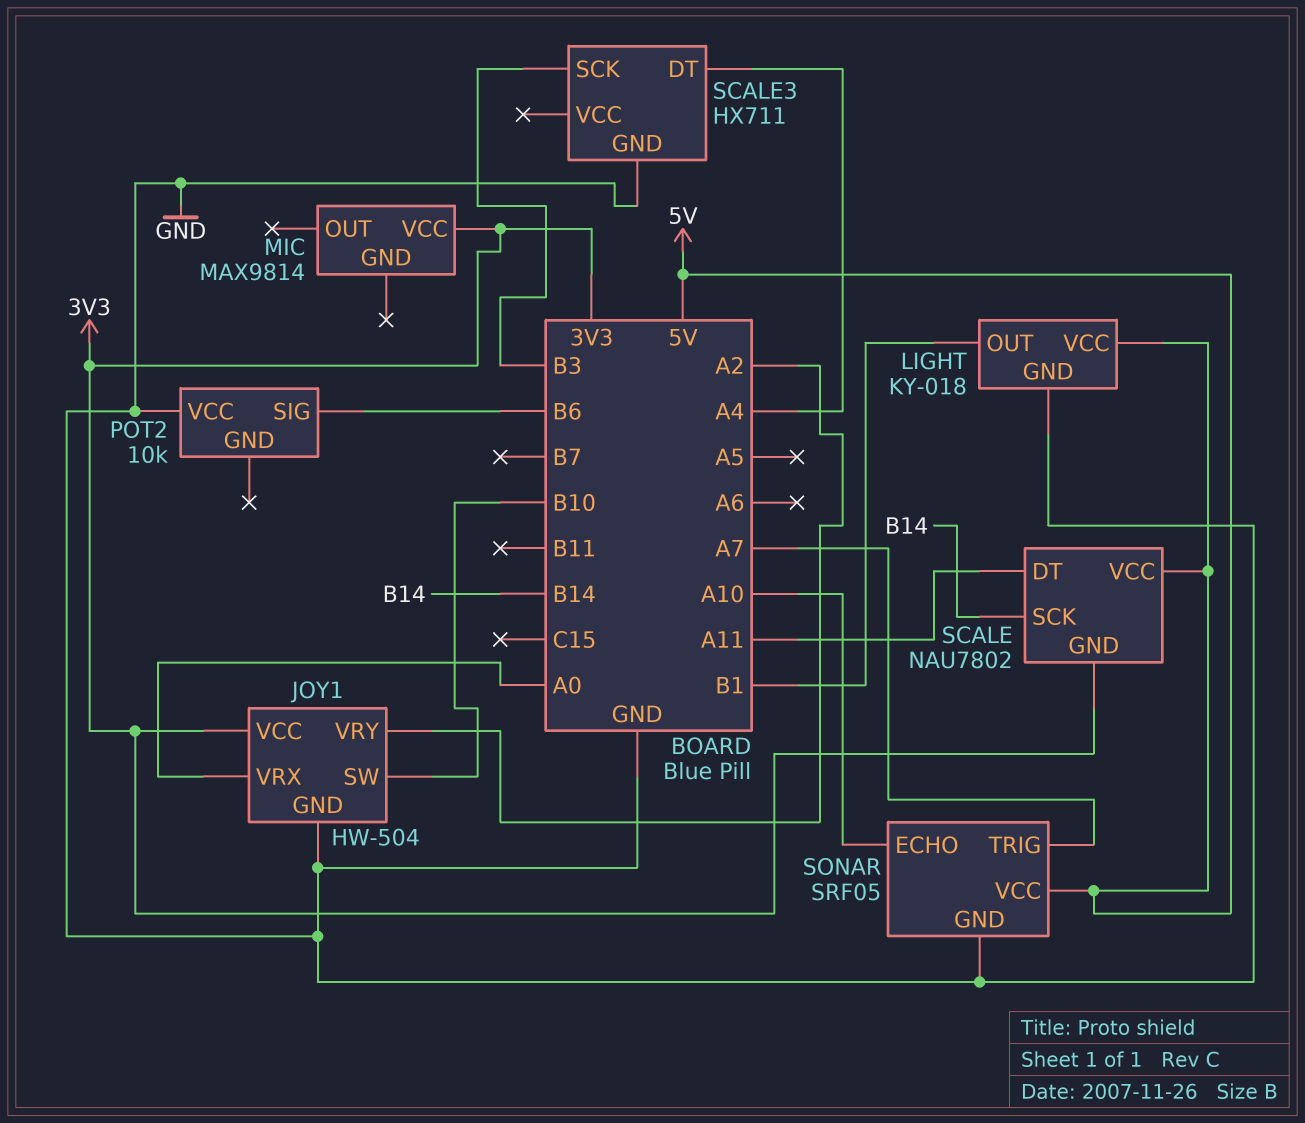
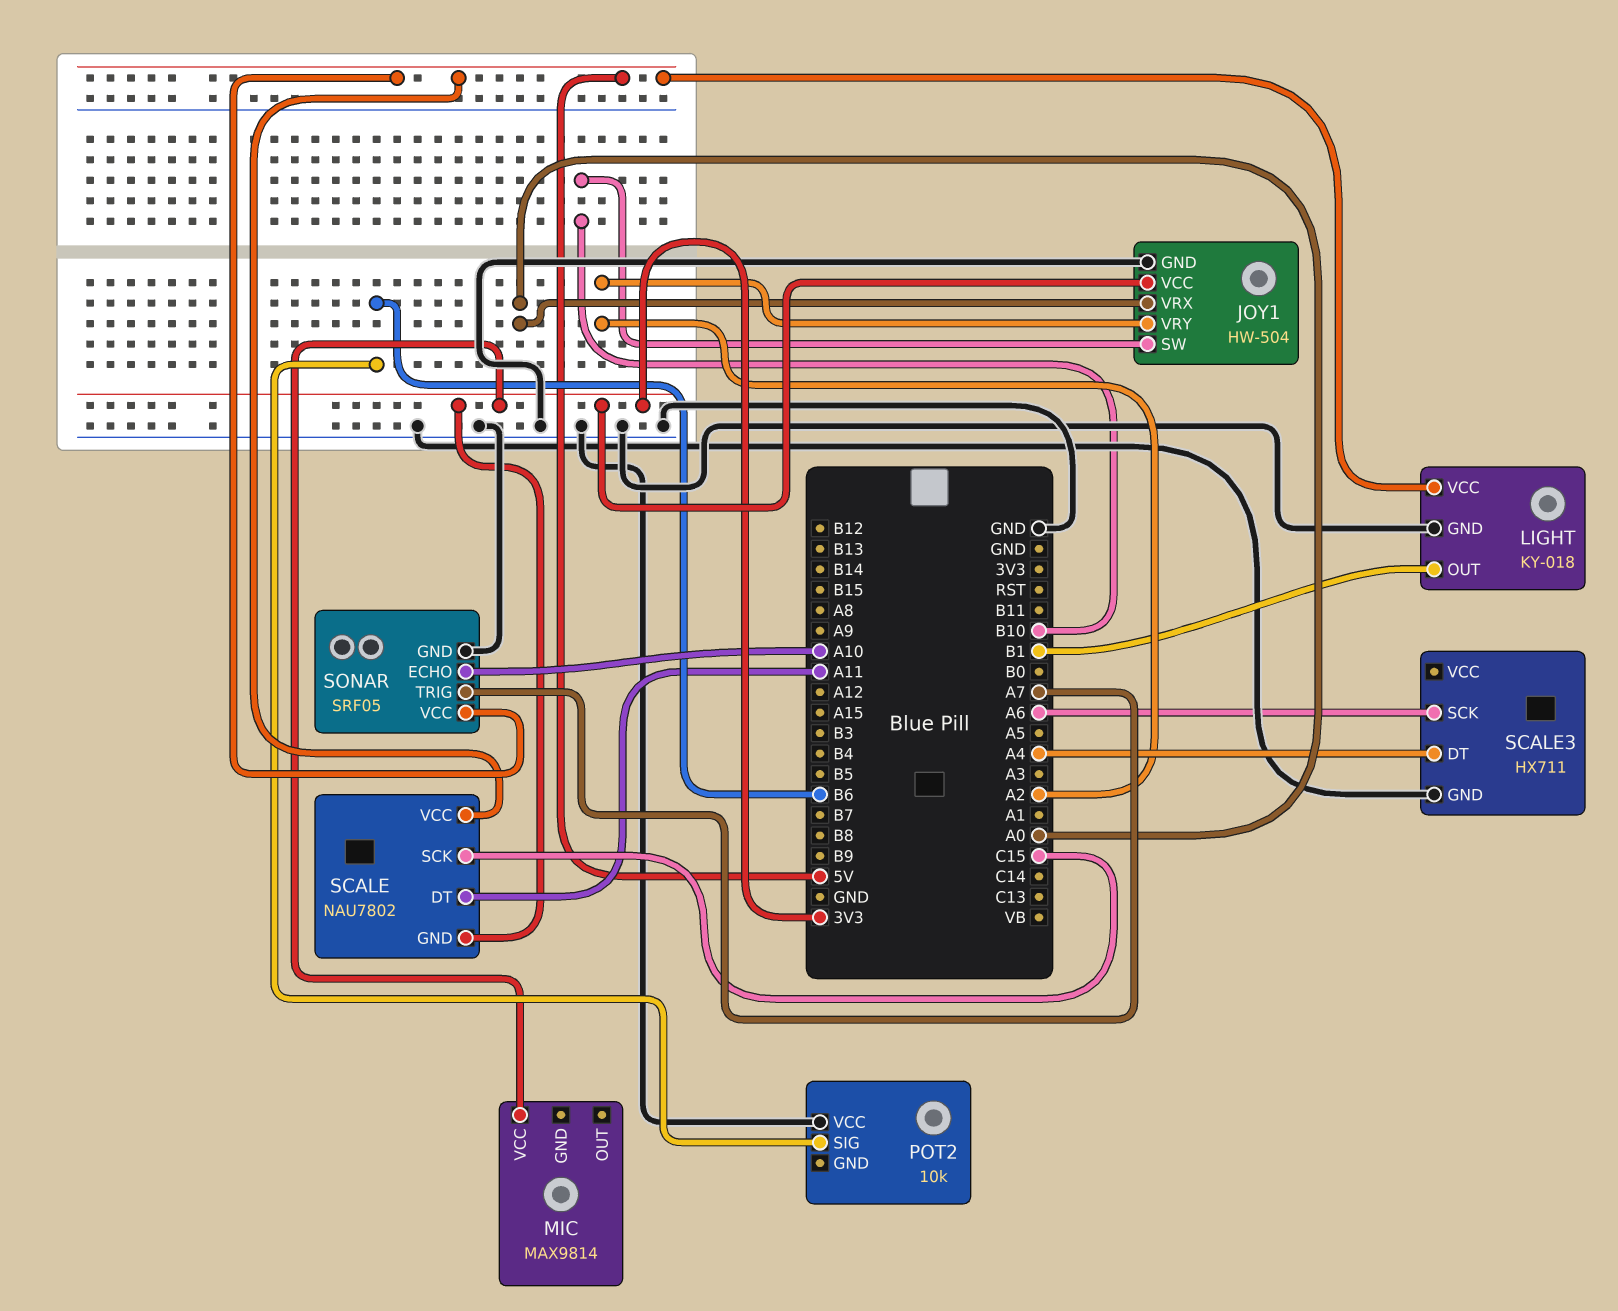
SCALE pin SCK: B14 -> C15
SCALE3 pin SCK: B3 -> A6

